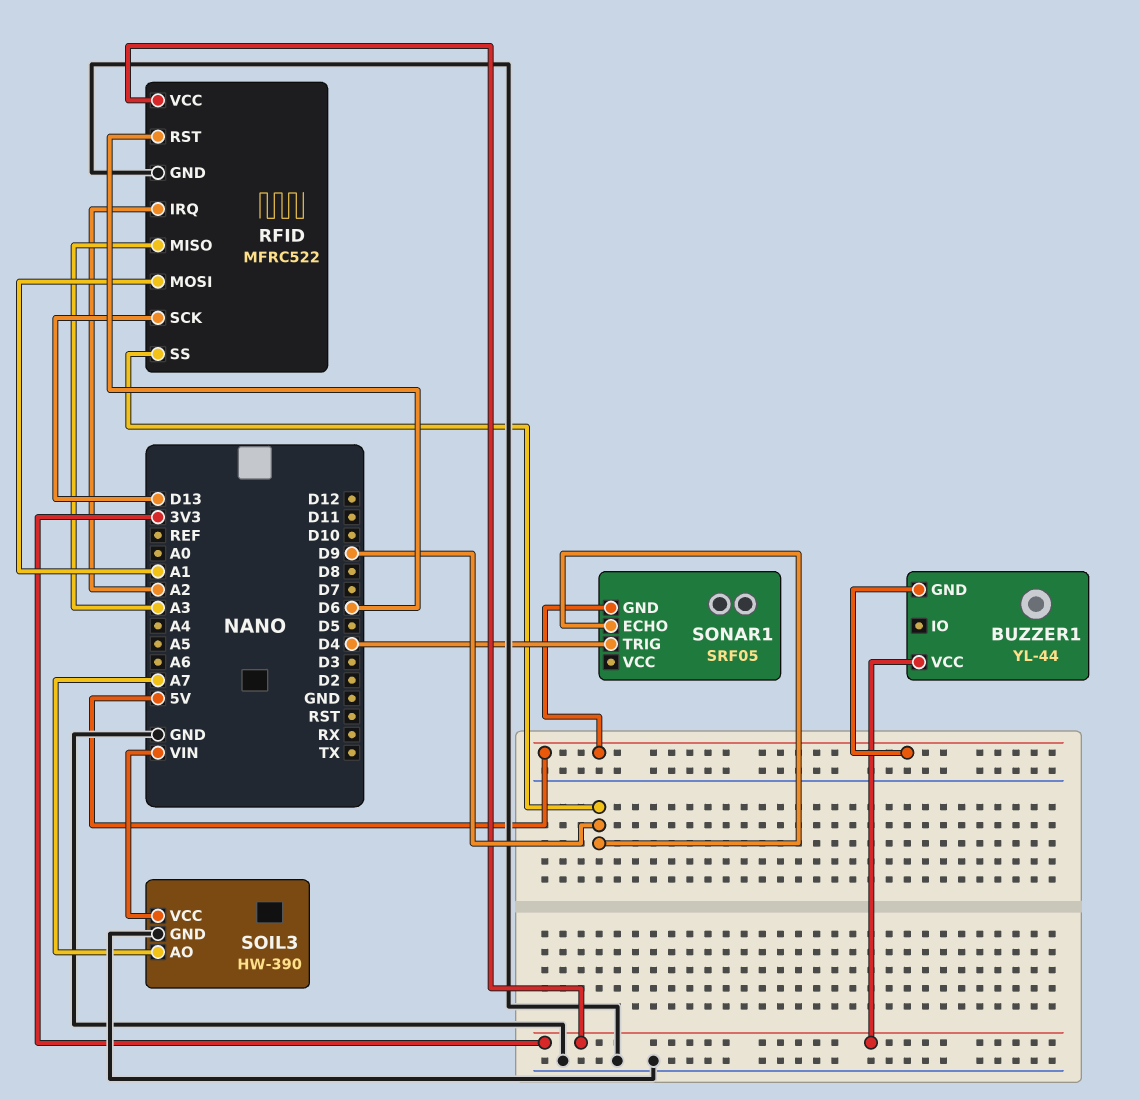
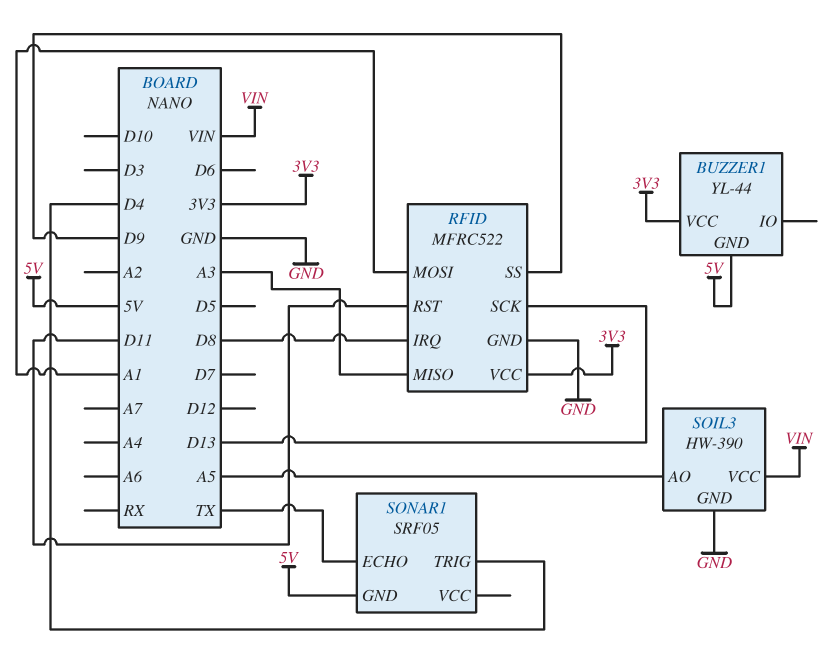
RFID pin IRQ: A2 -> D8
RFID pin RST: D6 -> D11
SOIL3 pin AO: A7 -> A5
SONAR1 pin ECHO: D9 -> TX

